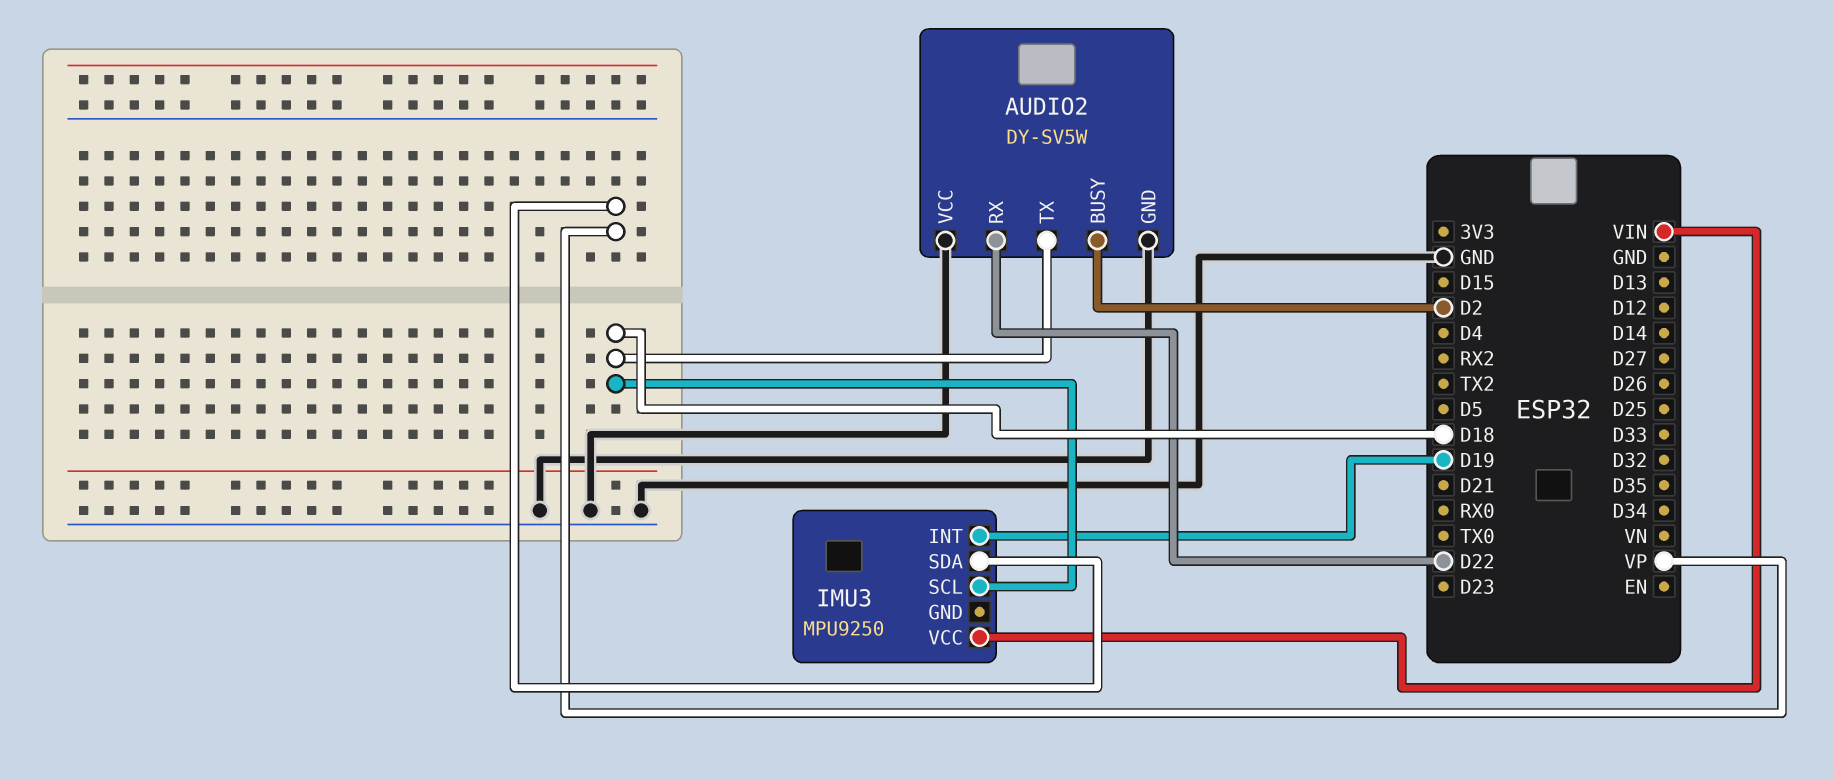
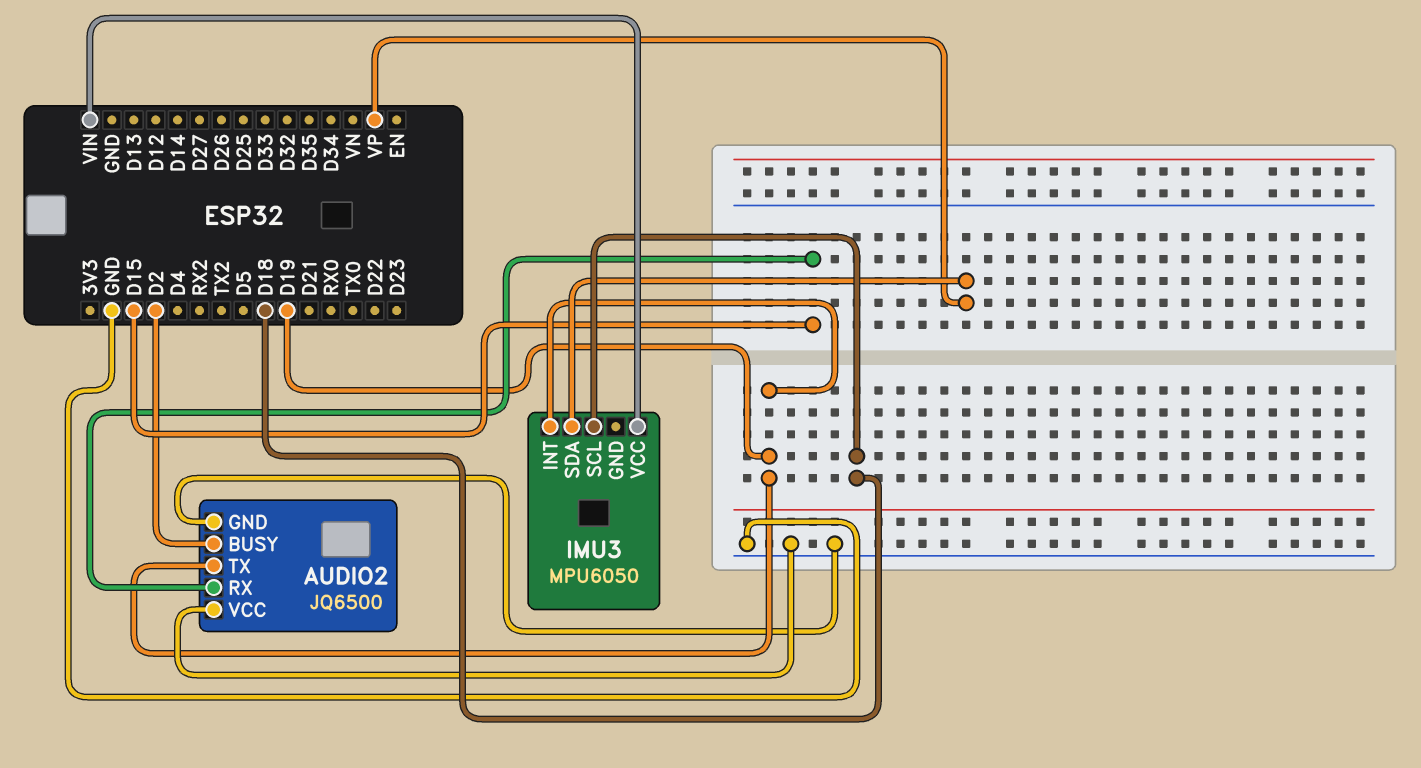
AUDIO2: DY-SV5W -> JQ6500
AUDIO2 pin RX: D22 -> D15
AUDIO2 pin TX: D18 -> D19
IMU3: MPU9250 -> MPU6050

